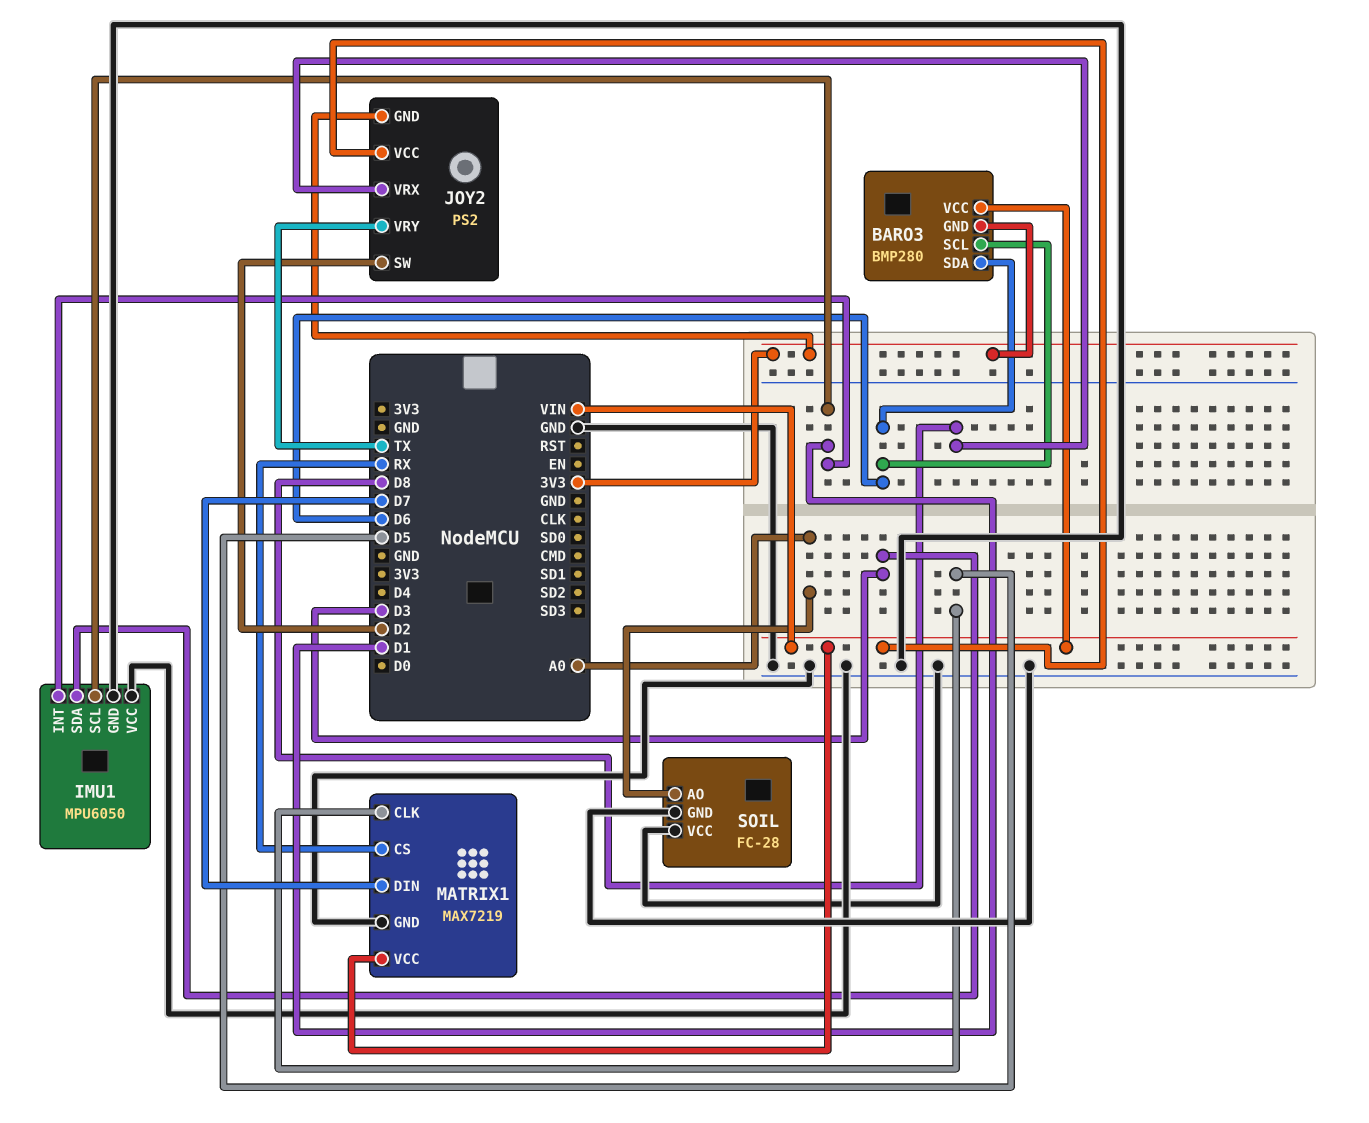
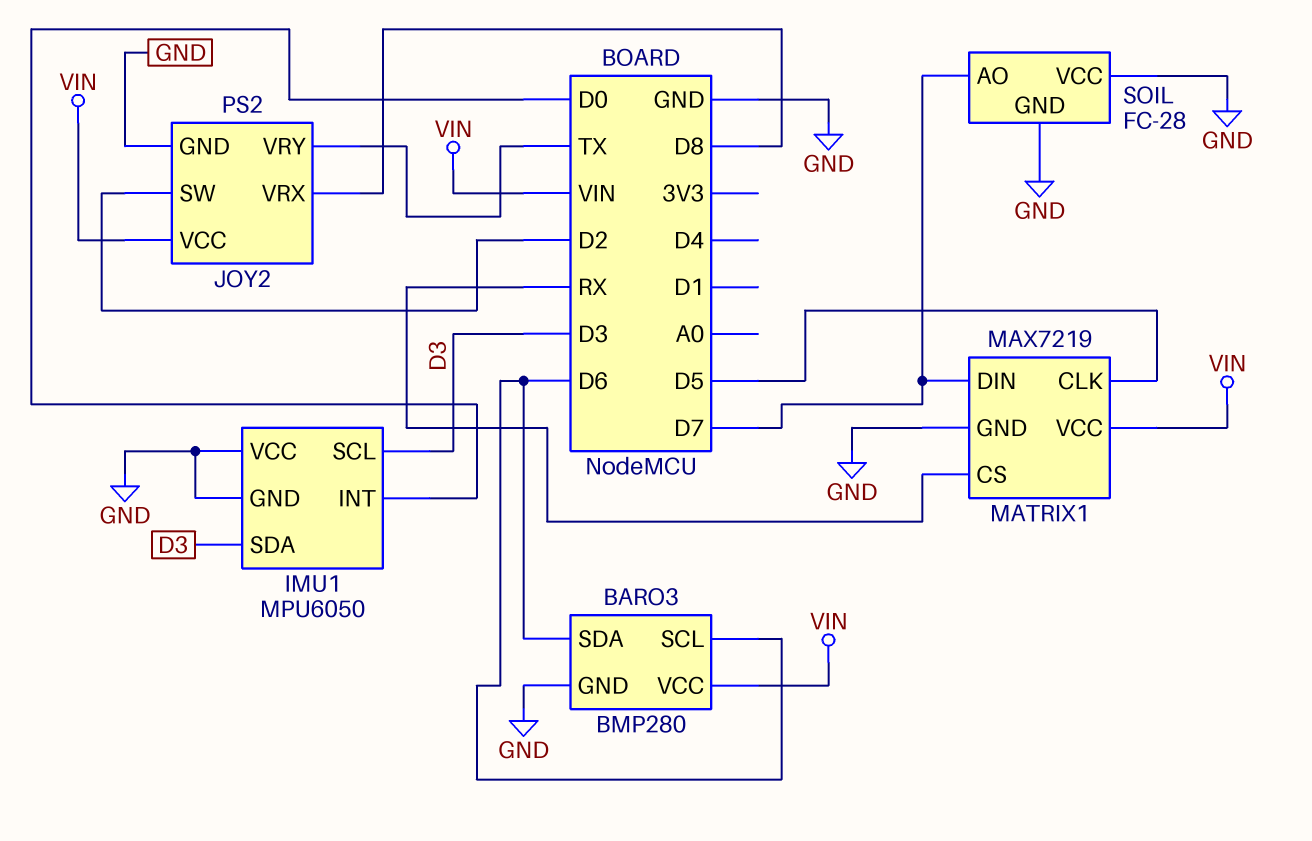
BARO3 pin GND: 3V3 -> GND
IMU1 pin INT: D1 -> D0
IMU1 pin SCL: D1 -> D3
JOY2 pin GND: 3V3 -> GND
SOIL pin AO: A0 -> D7

